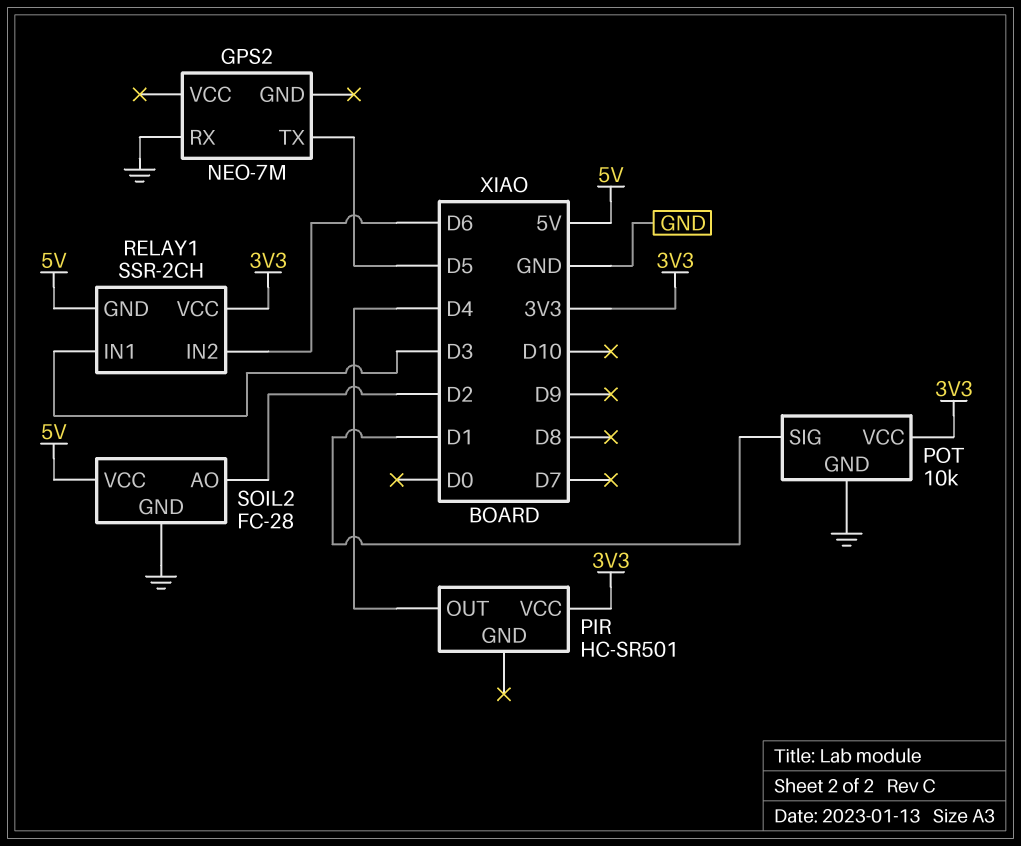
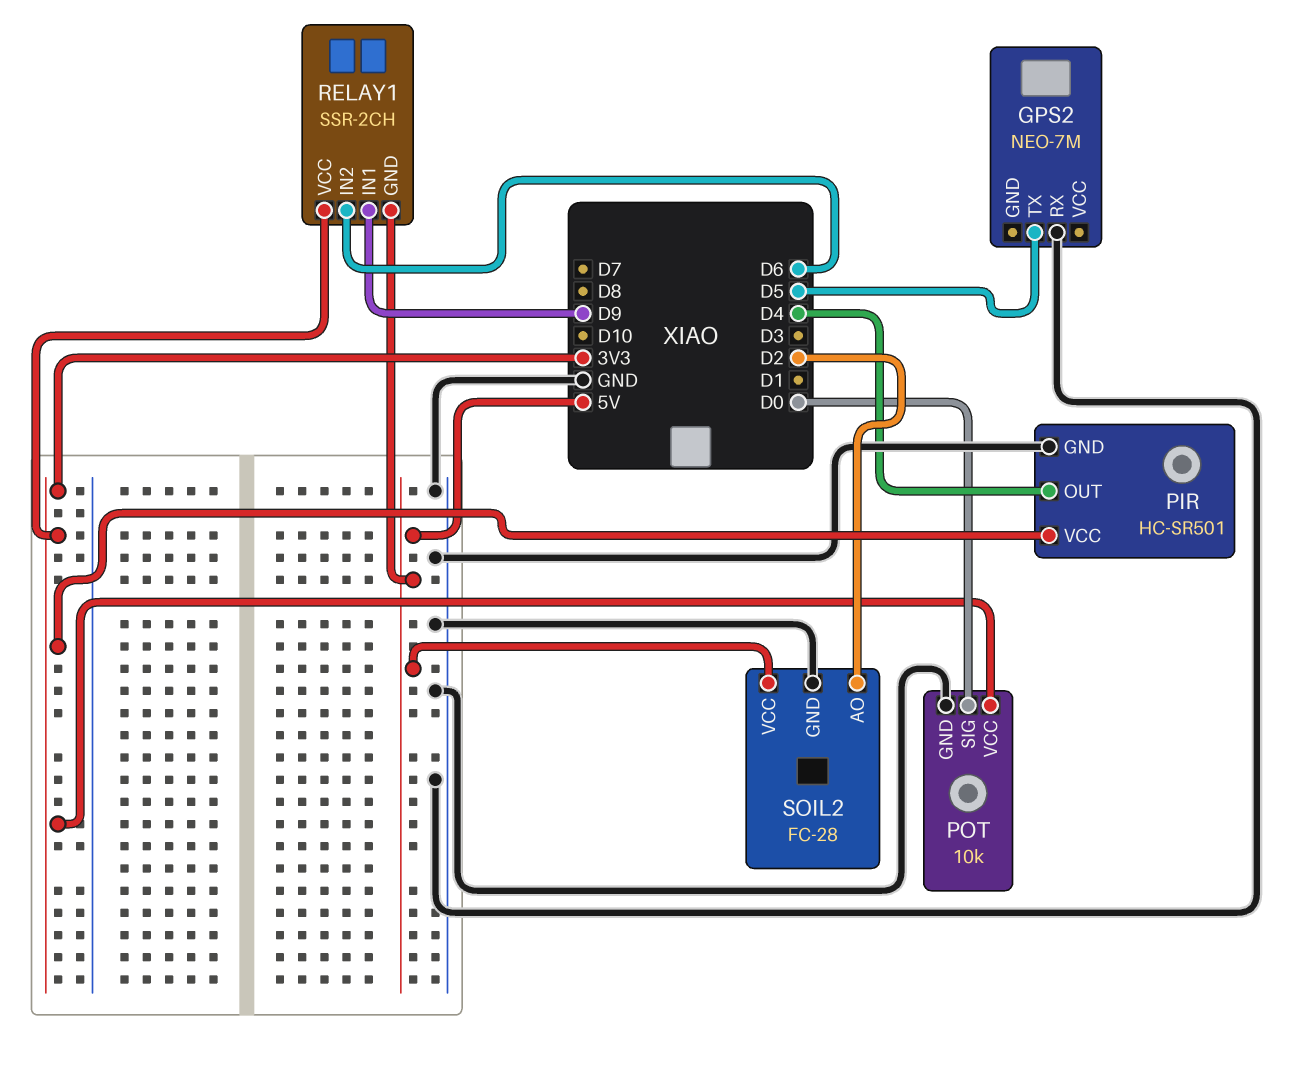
PIR pin GND: none -> GND
POT pin SIG: D1 -> D0
RELAY1 pin IN1: D3 -> D9

